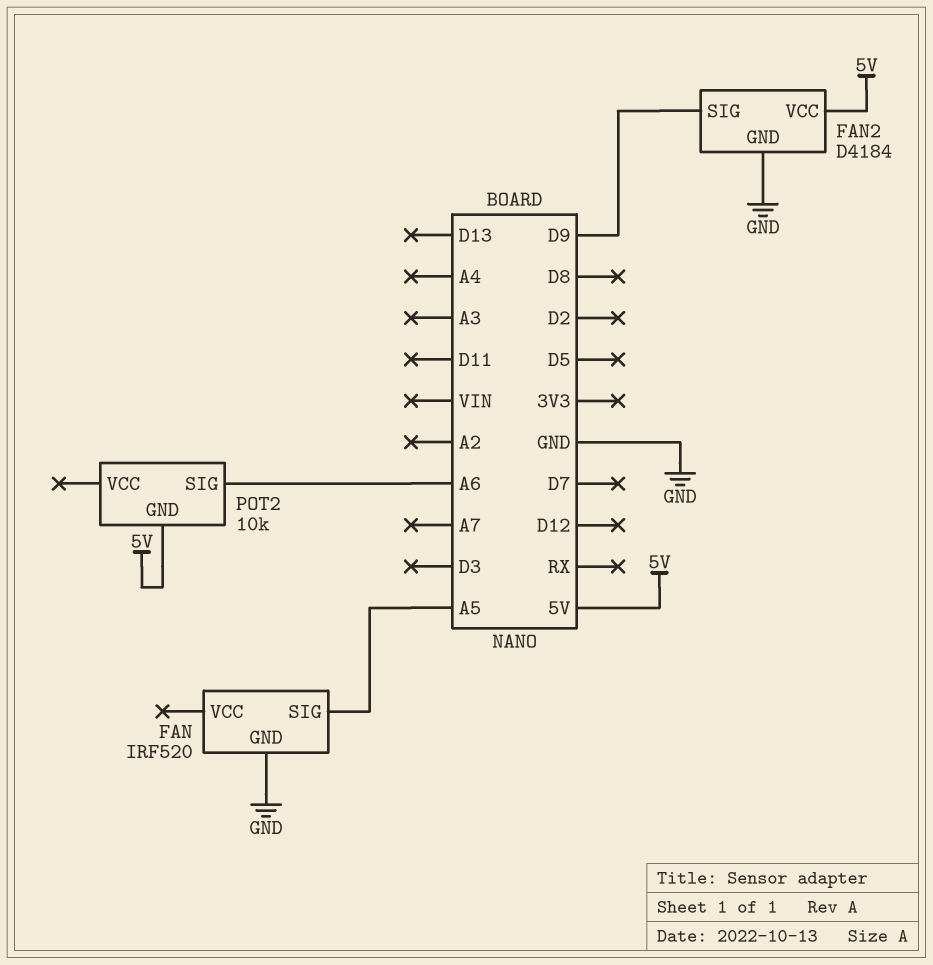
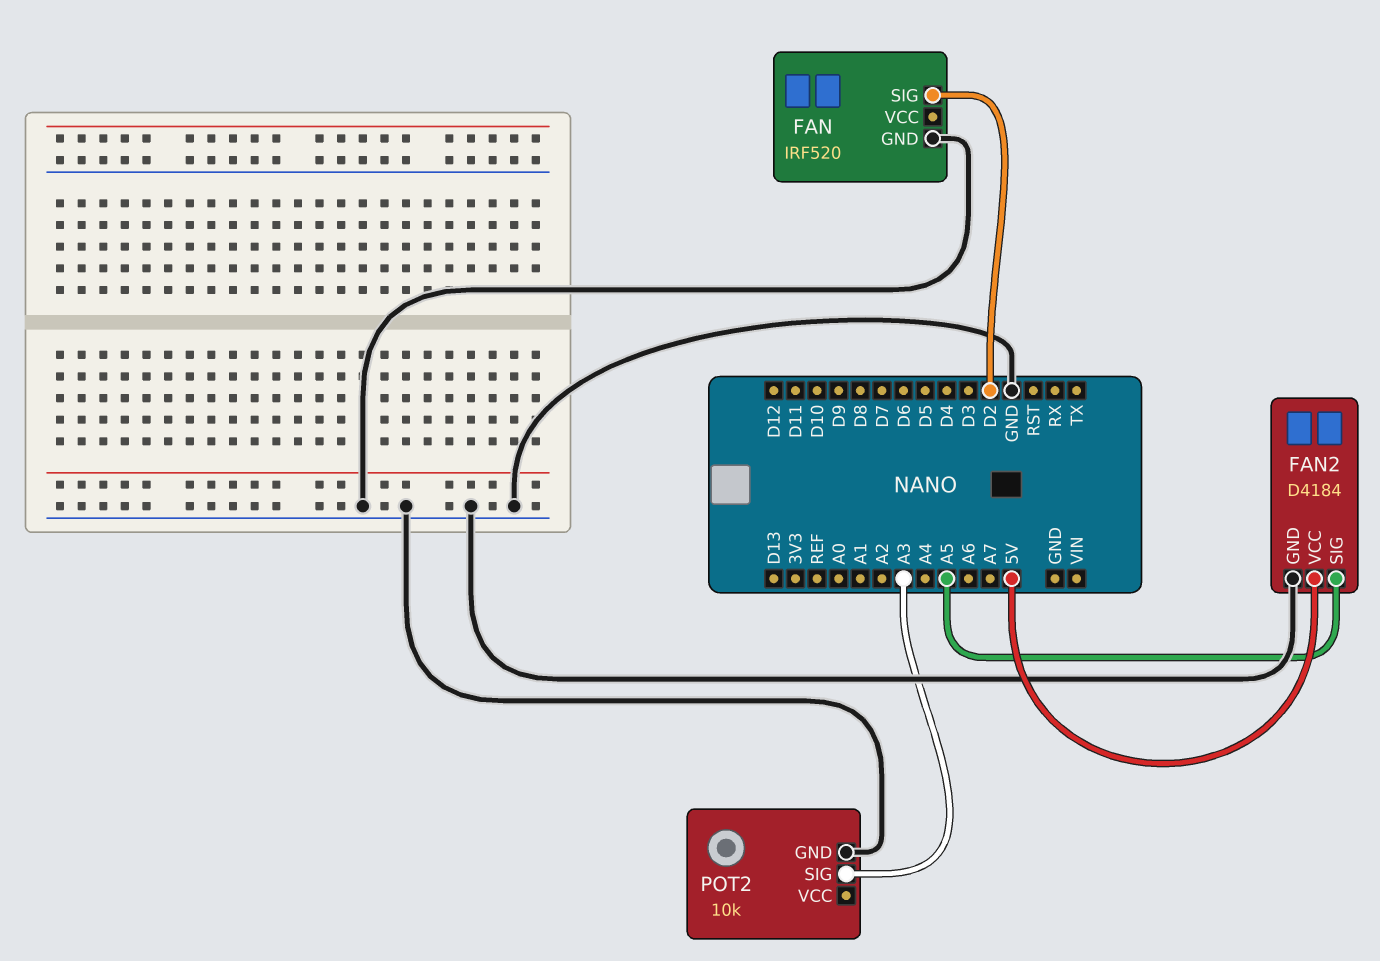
FAN pin SIG: A5 -> D2
FAN2 pin SIG: D9 -> A5
POT2 pin GND: 5V -> GND
POT2 pin SIG: A6 -> A3

